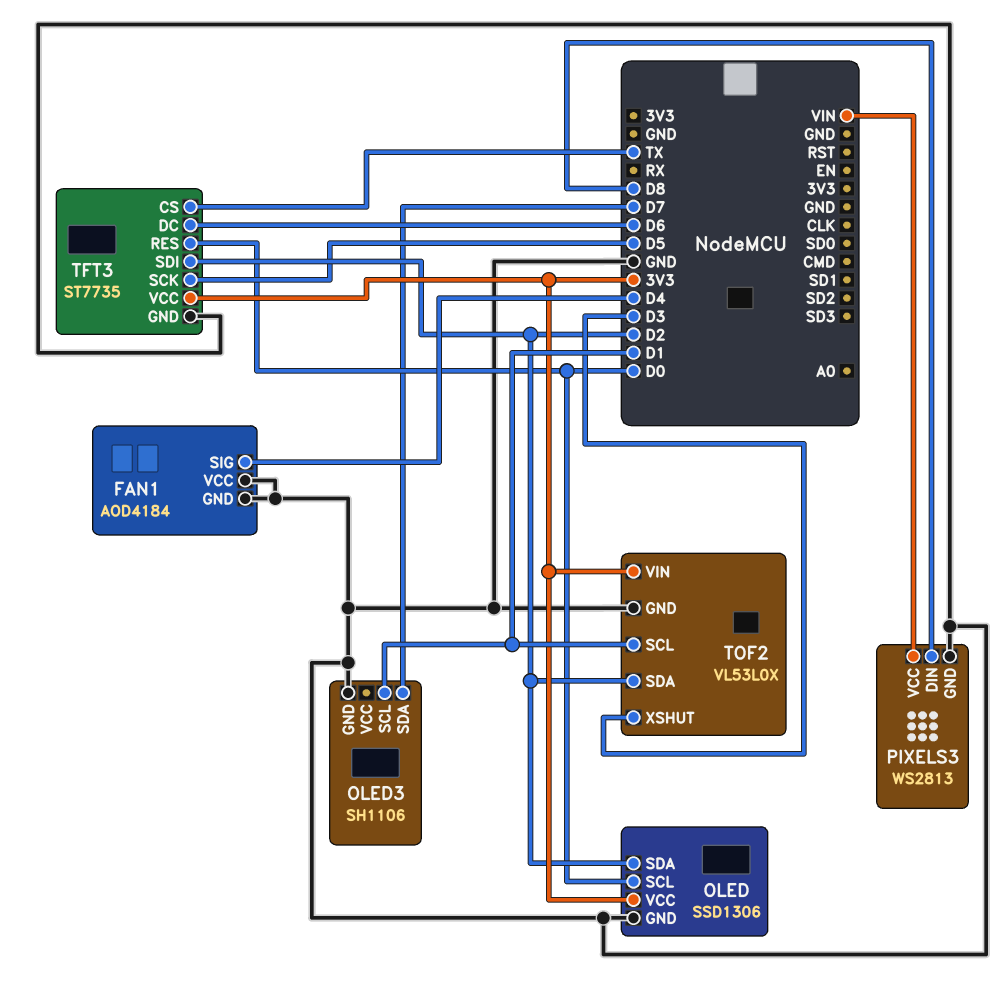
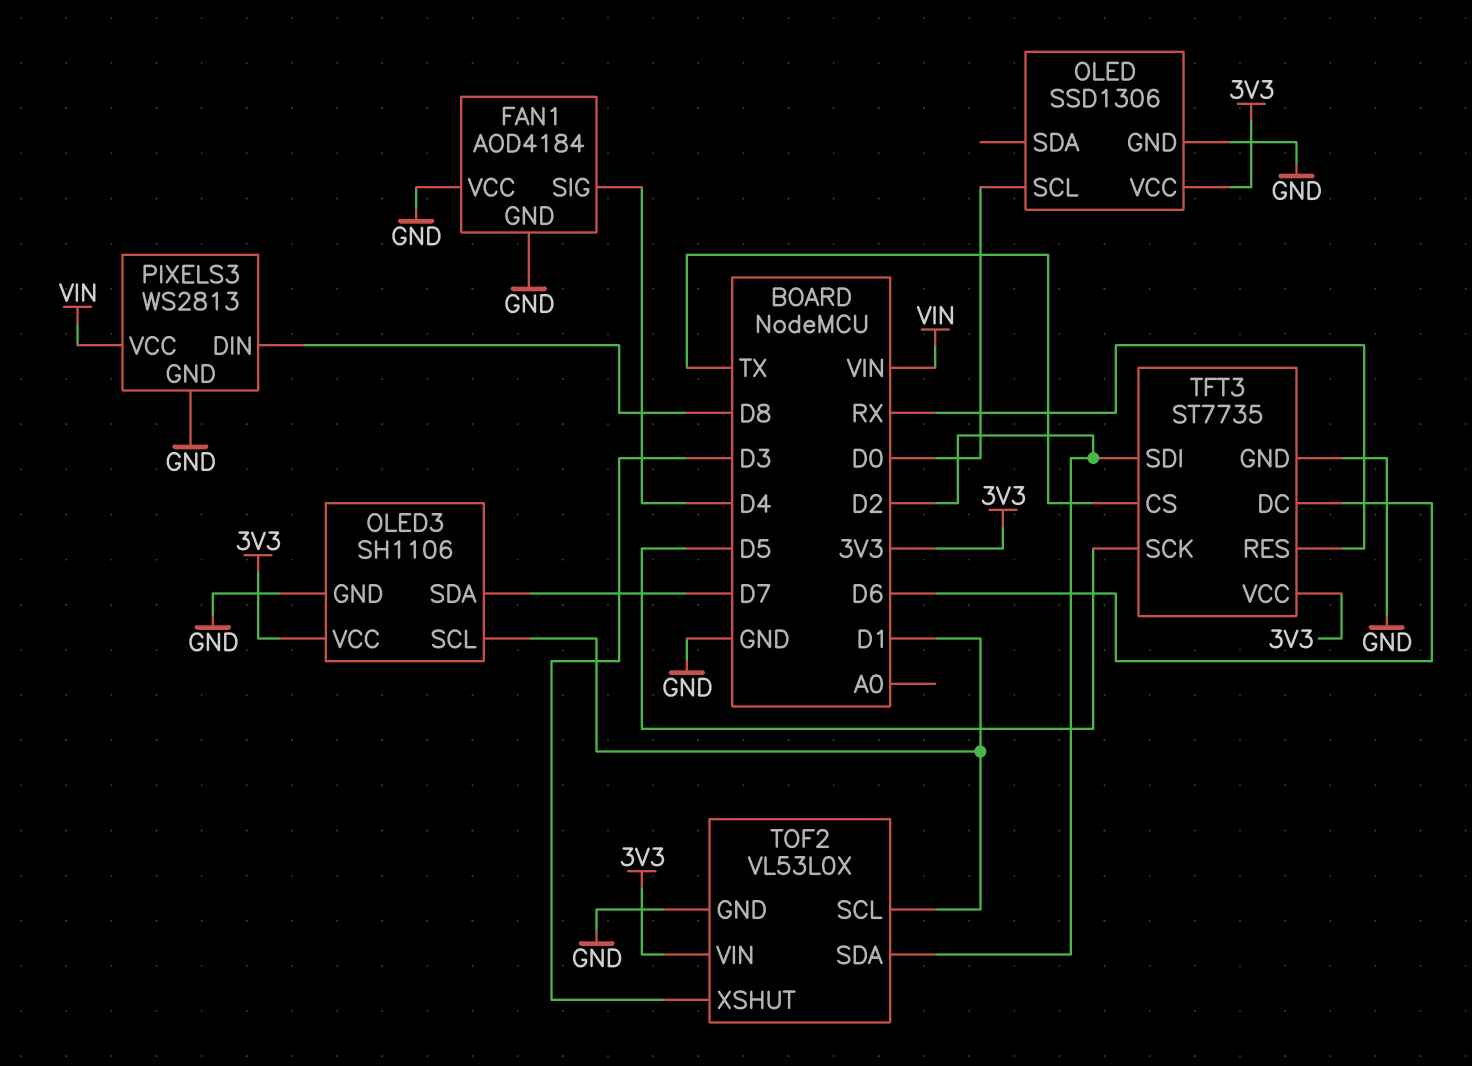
OLED pin SDA: D2 -> none
OLED3 pin VCC: none -> 3V3
TFT3 pin RES: D0 -> RX

